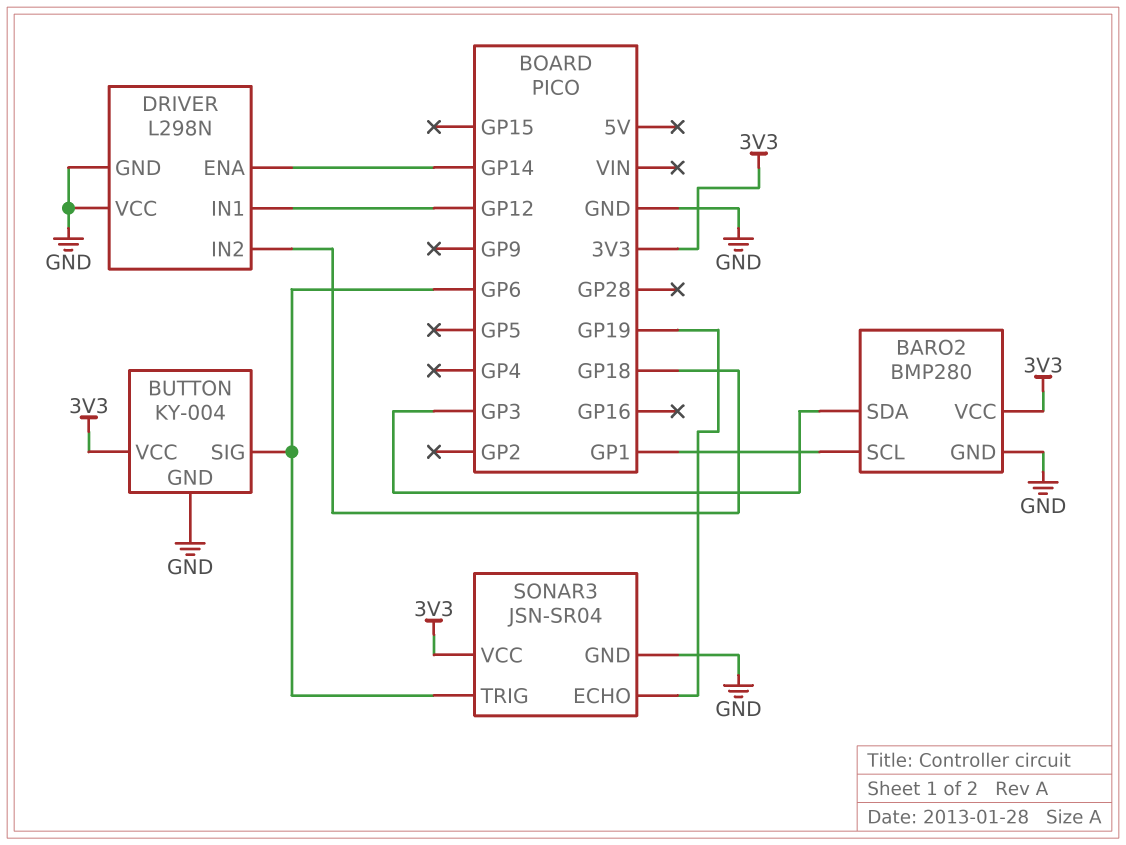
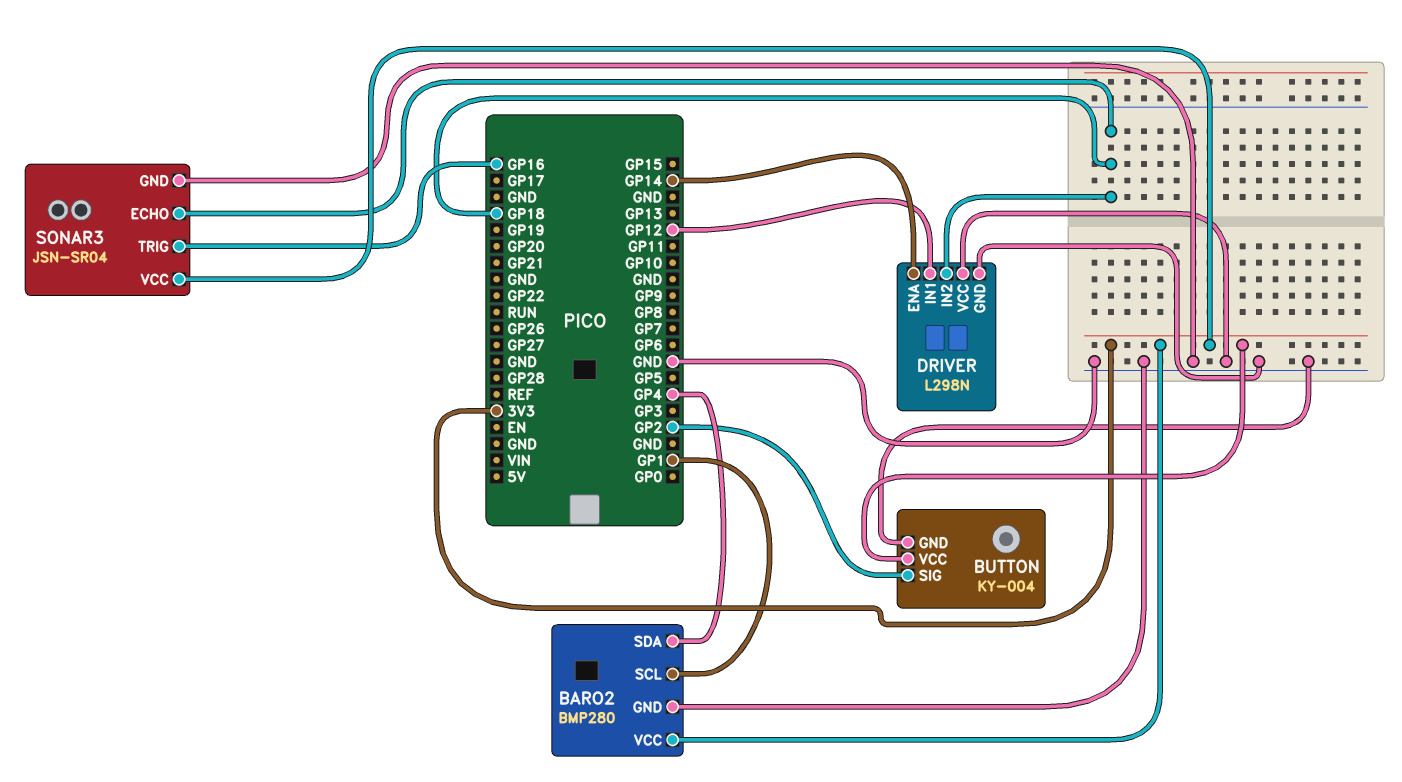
BARO2 pin SDA: GP3 -> GP4
BUTTON pin SIG: GP6 -> GP2
SONAR3 pin ECHO: GP19 -> GP18
SONAR3 pin TRIG: GP6 -> GP16

